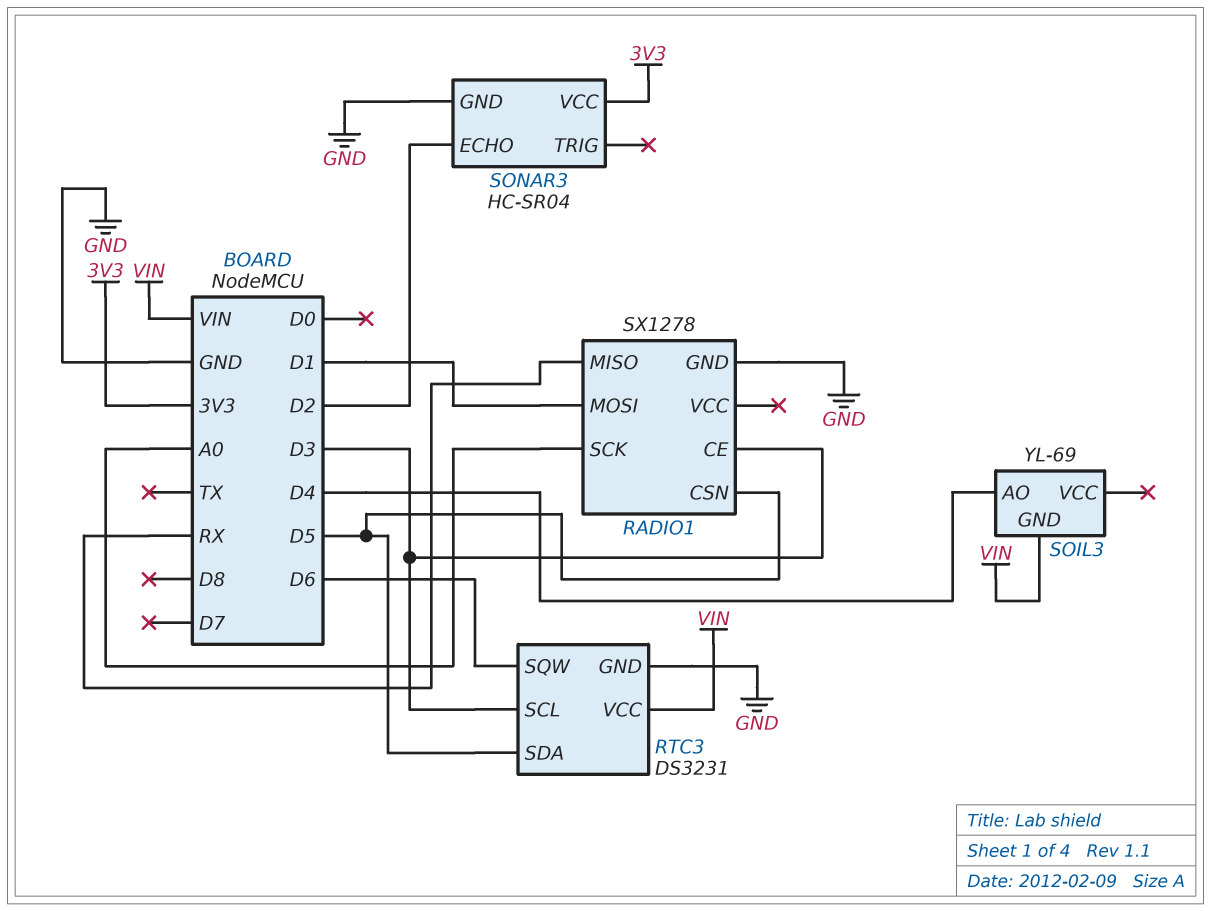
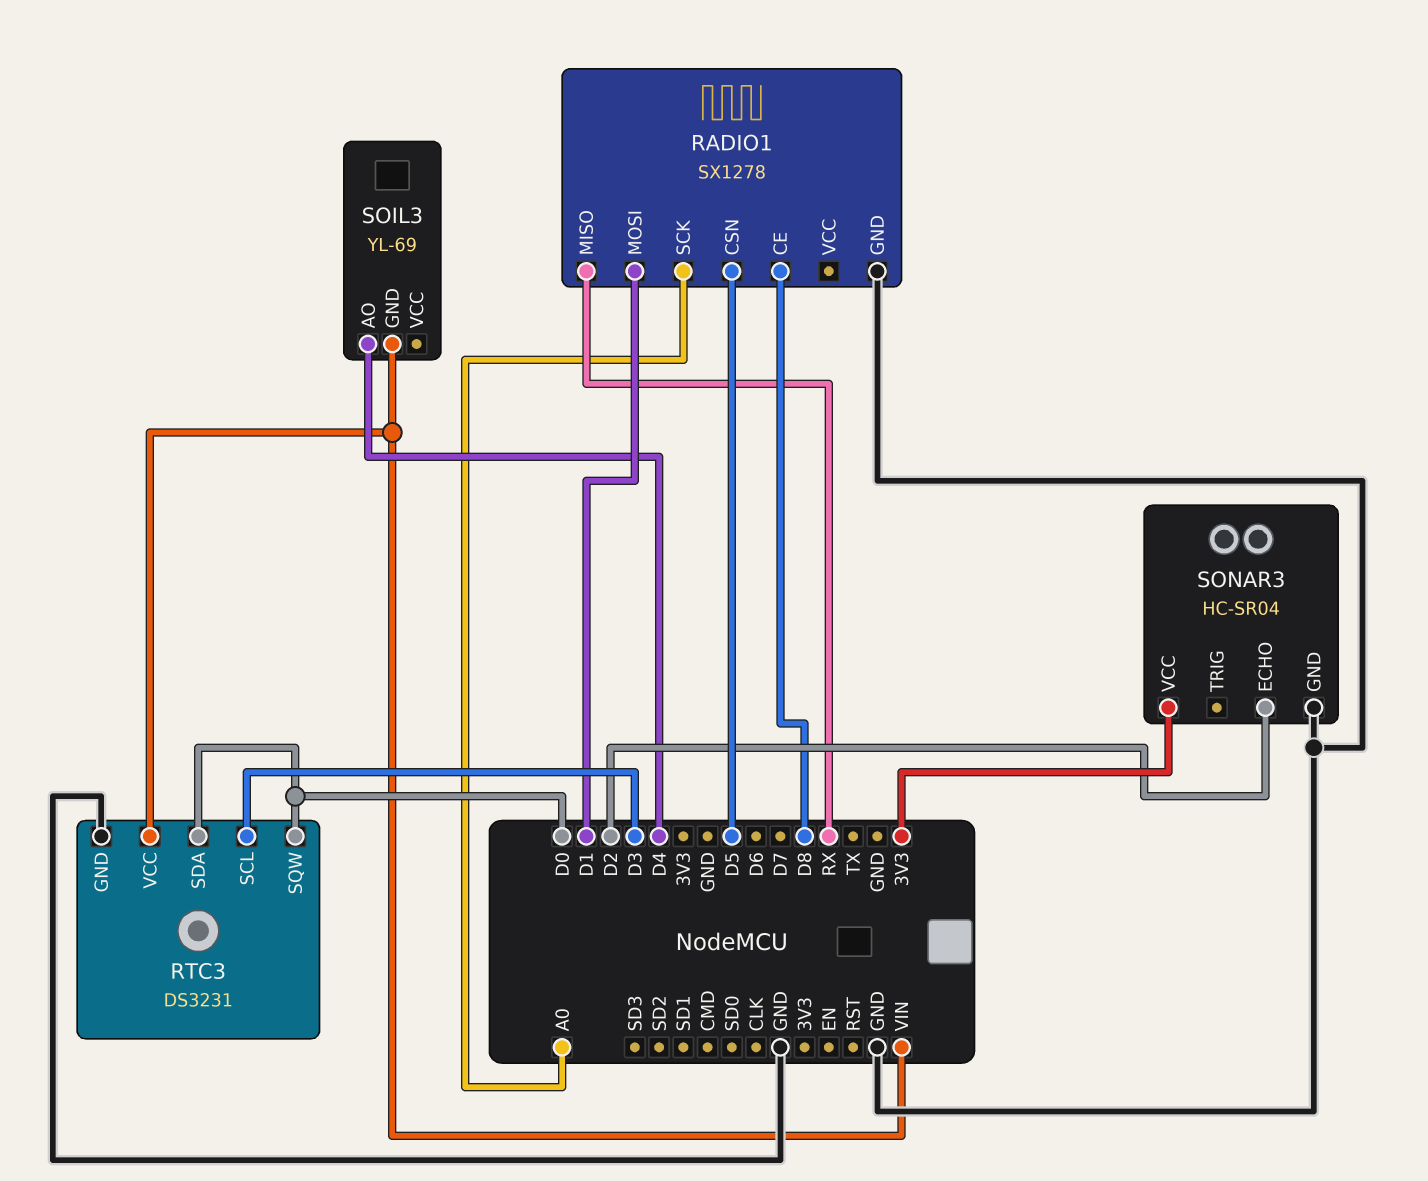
RADIO1 pin CE: D3 -> D8
RTC3 pin SDA: D5 -> D0
RTC3 pin SQW: D6 -> D0

